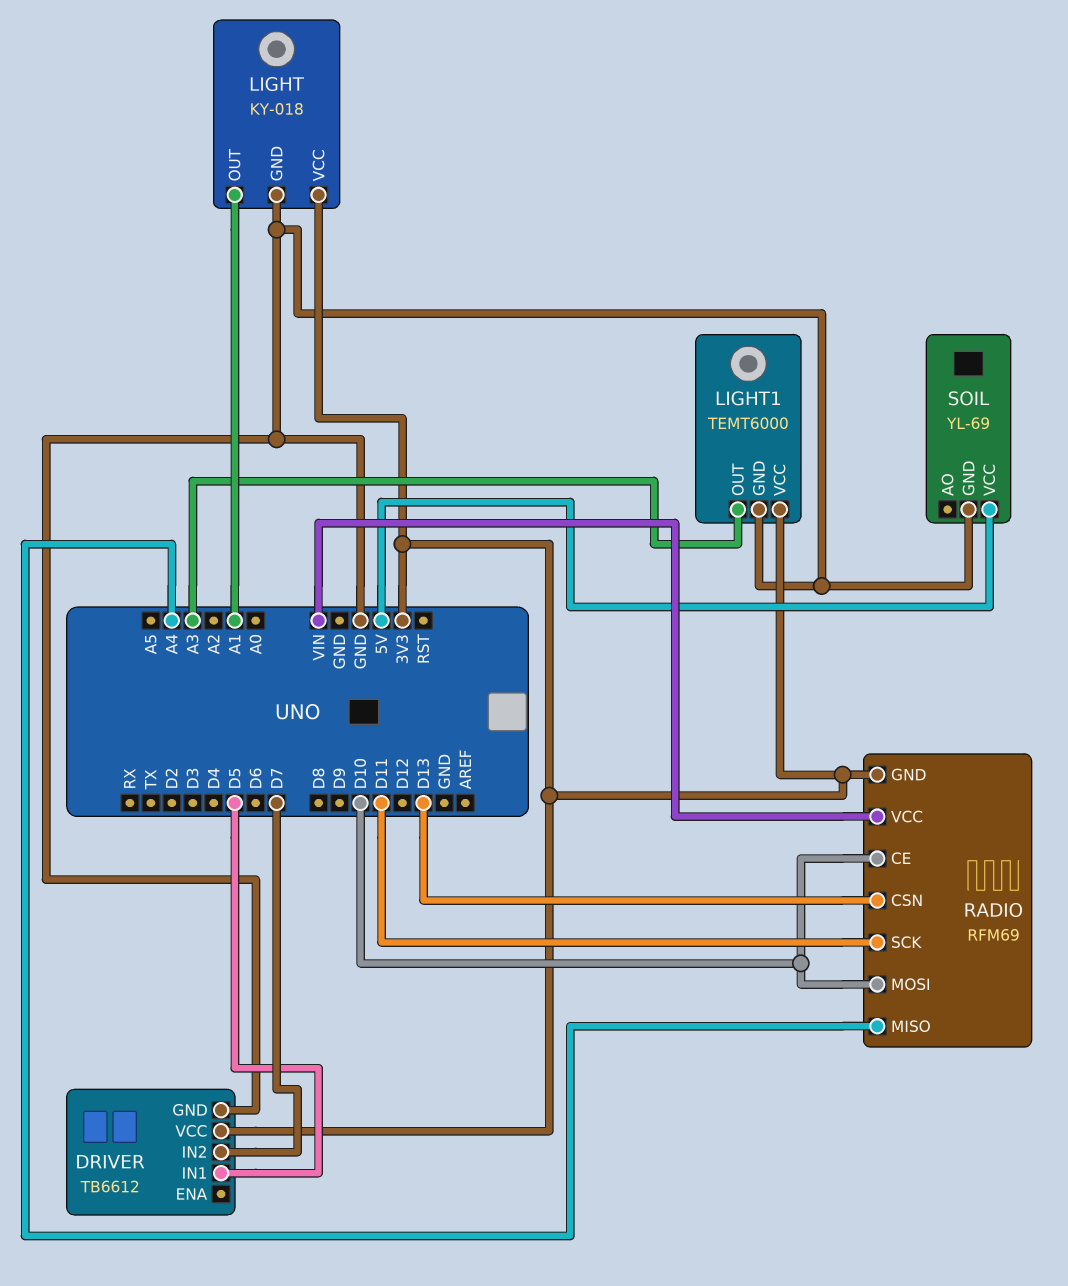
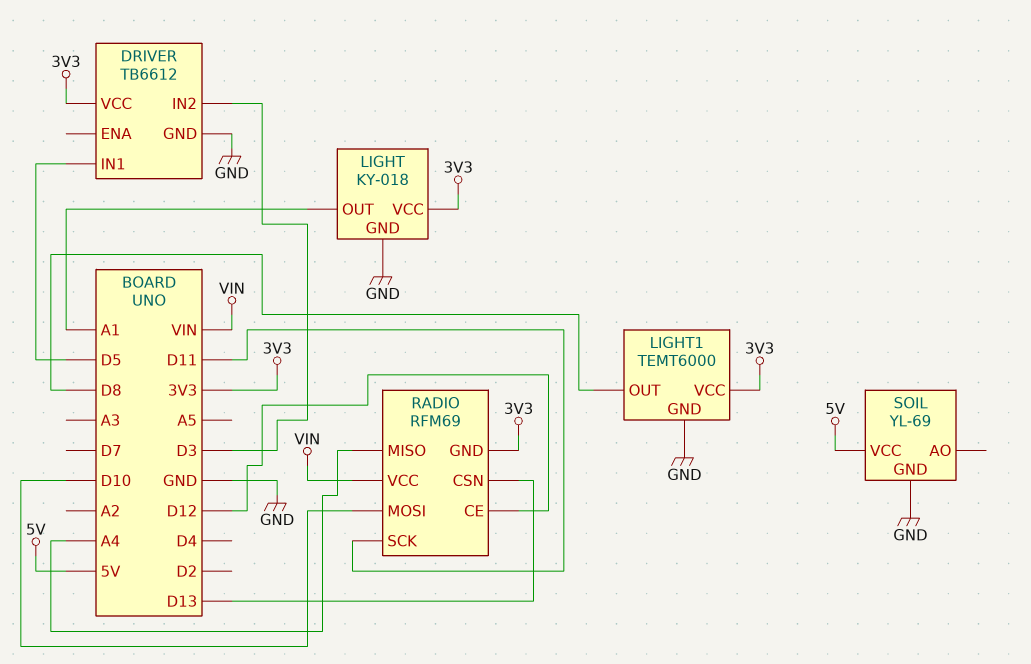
DRIVER pin IN2: D7 -> D3
LIGHT1 pin OUT: A3 -> D8
RADIO pin CE: D10 -> D12

